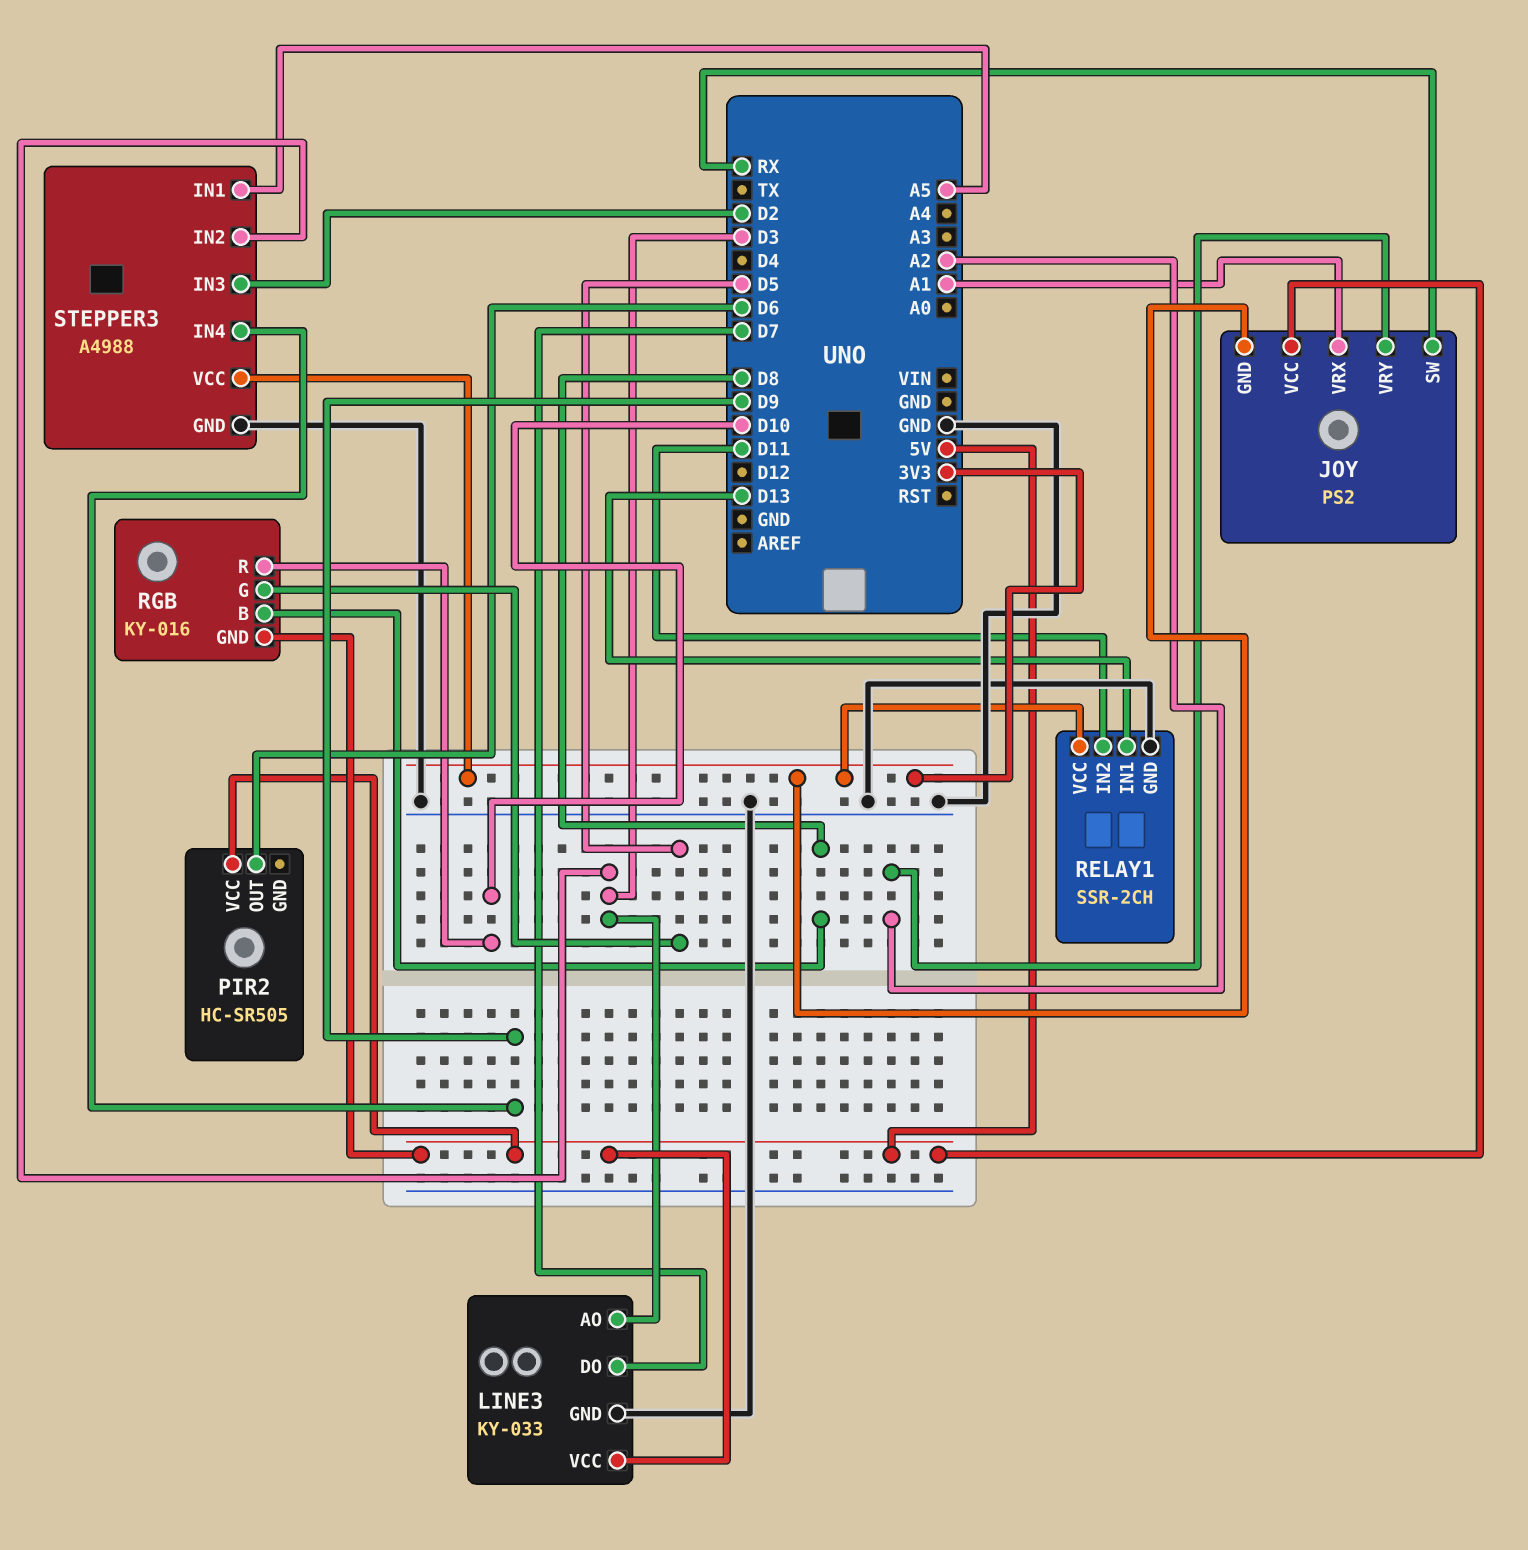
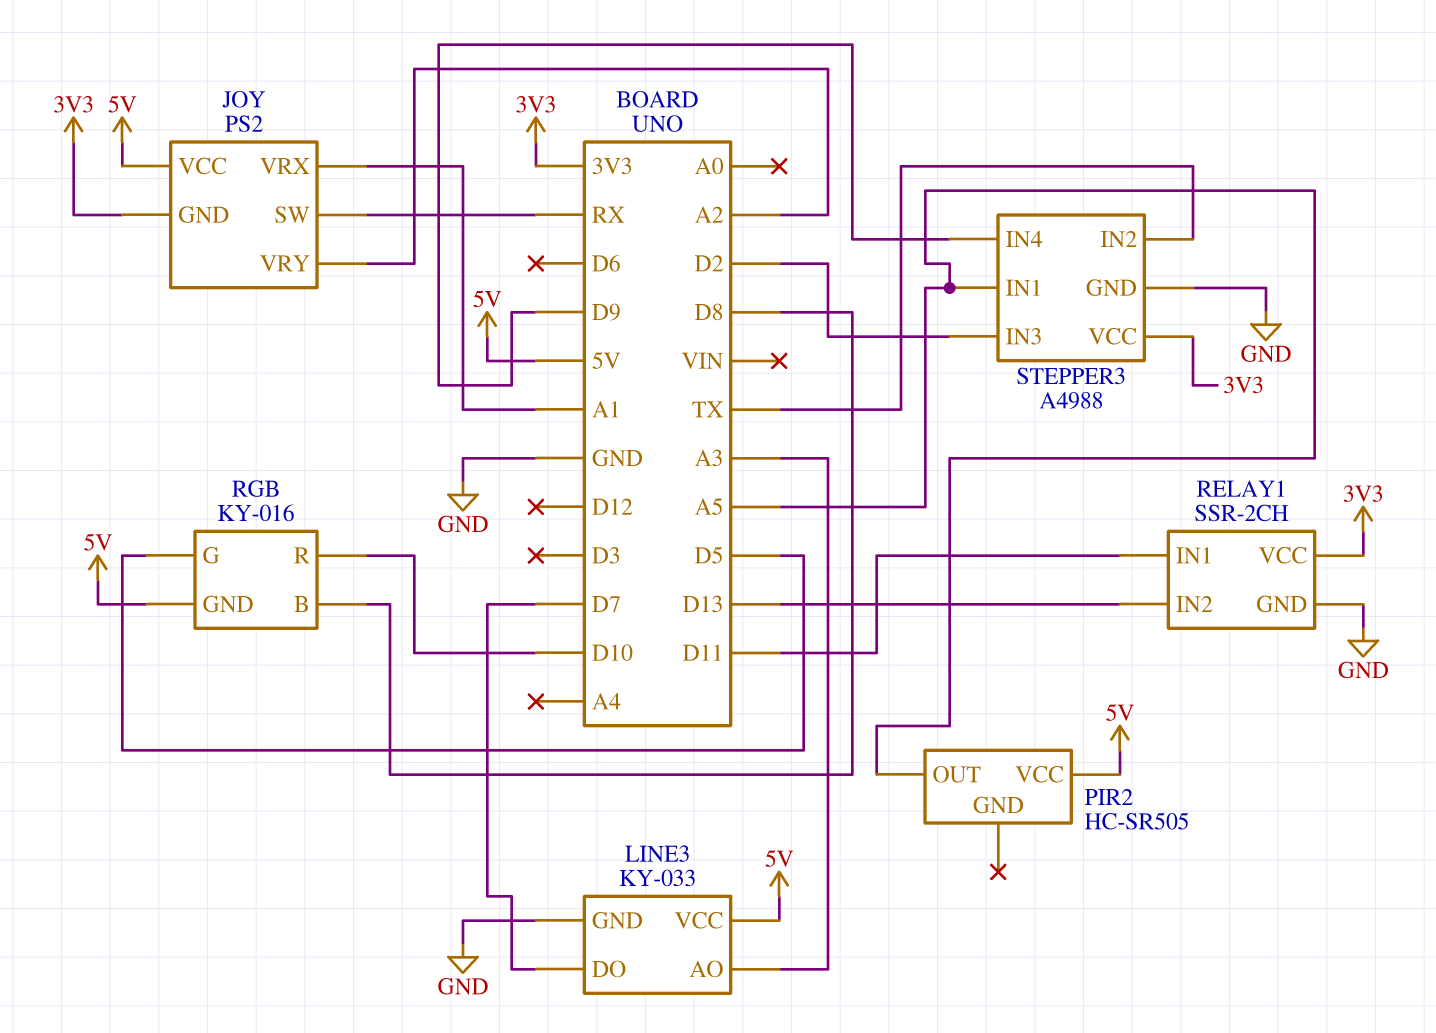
LINE3 pin AO: D3 -> A3
PIR2 pin OUT: D6 -> A5
RELAY1 pin IN1: D13 -> D11
RELAY1 pin IN2: D11 -> D13
STEPPER3 pin IN2: D3 -> TX

